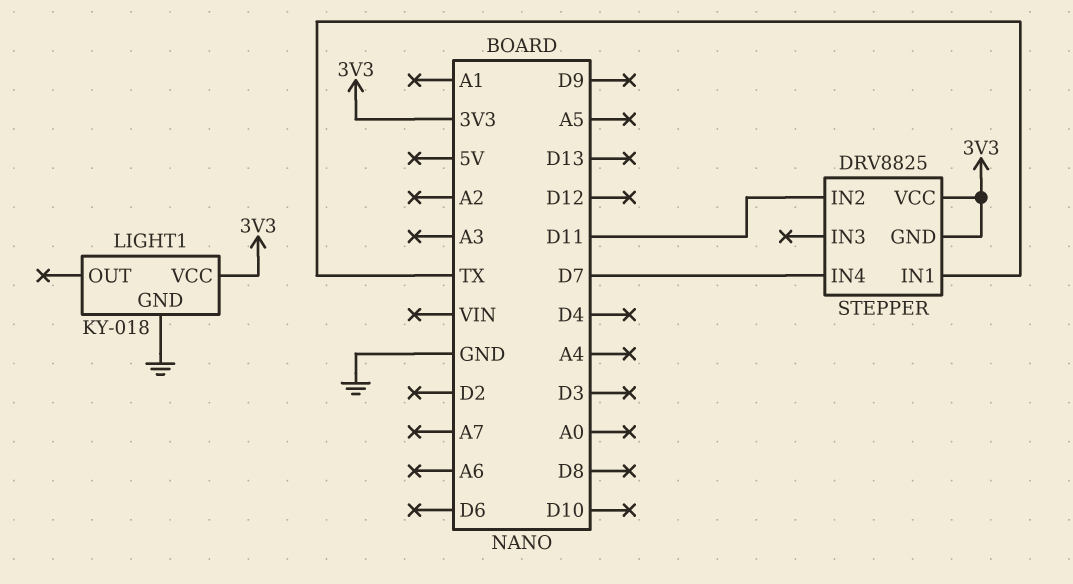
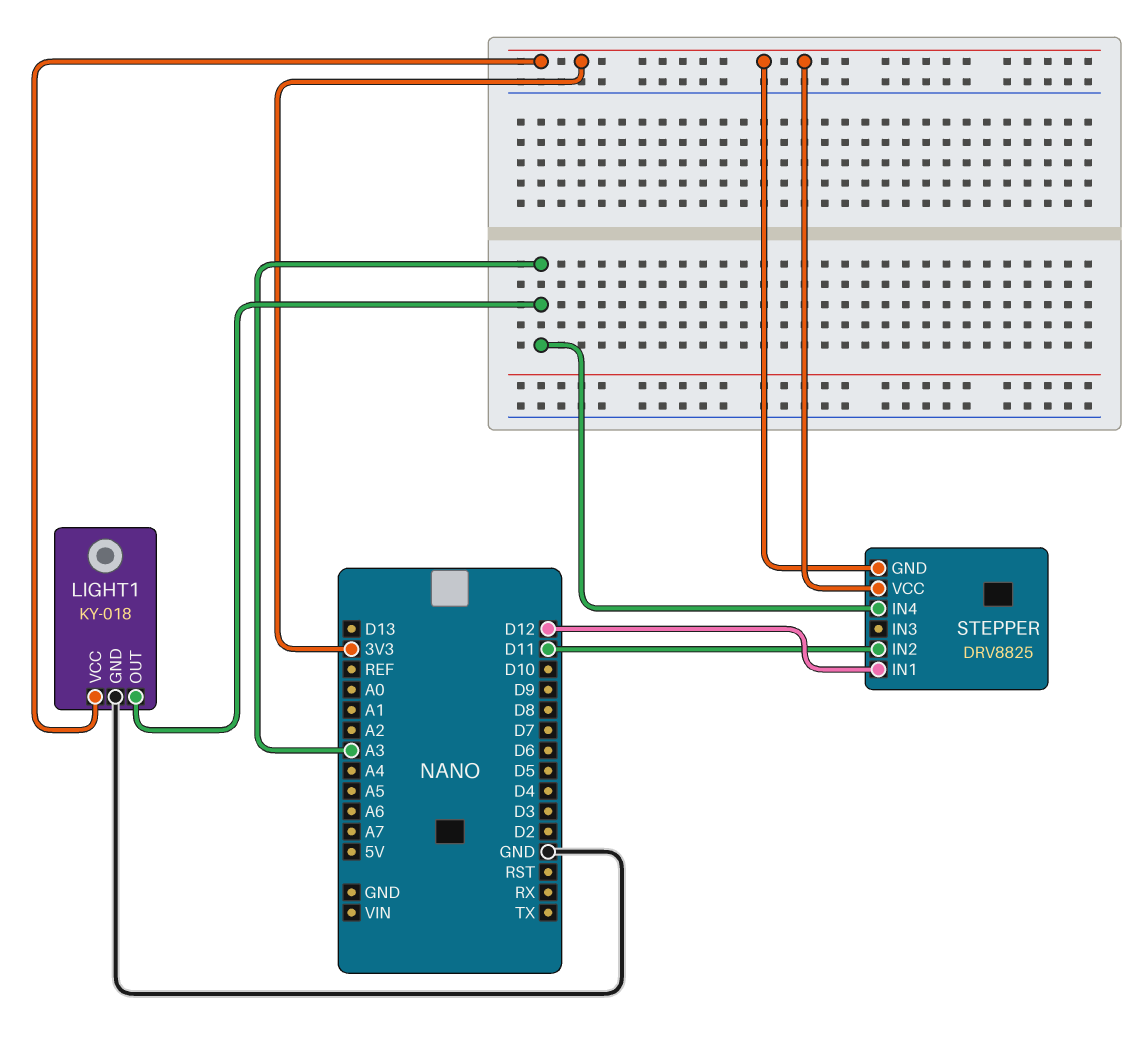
LIGHT1 pin OUT: none -> A3
STEPPER pin IN1: TX -> D12
STEPPER pin IN4: D7 -> A3

